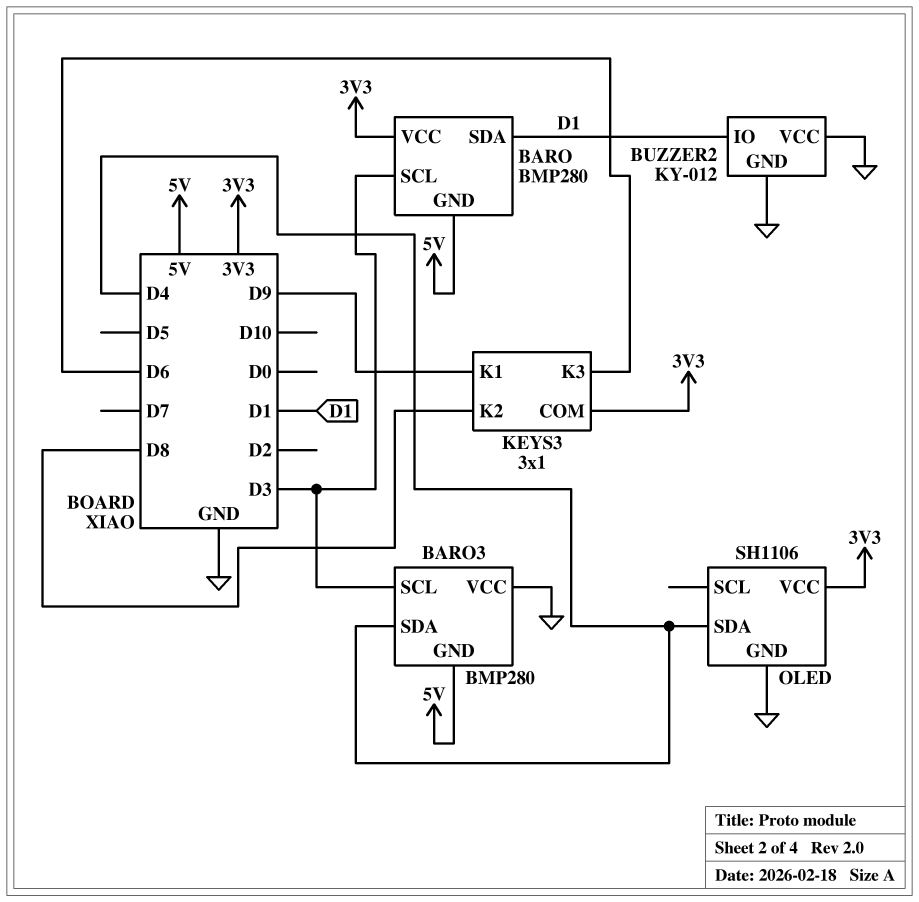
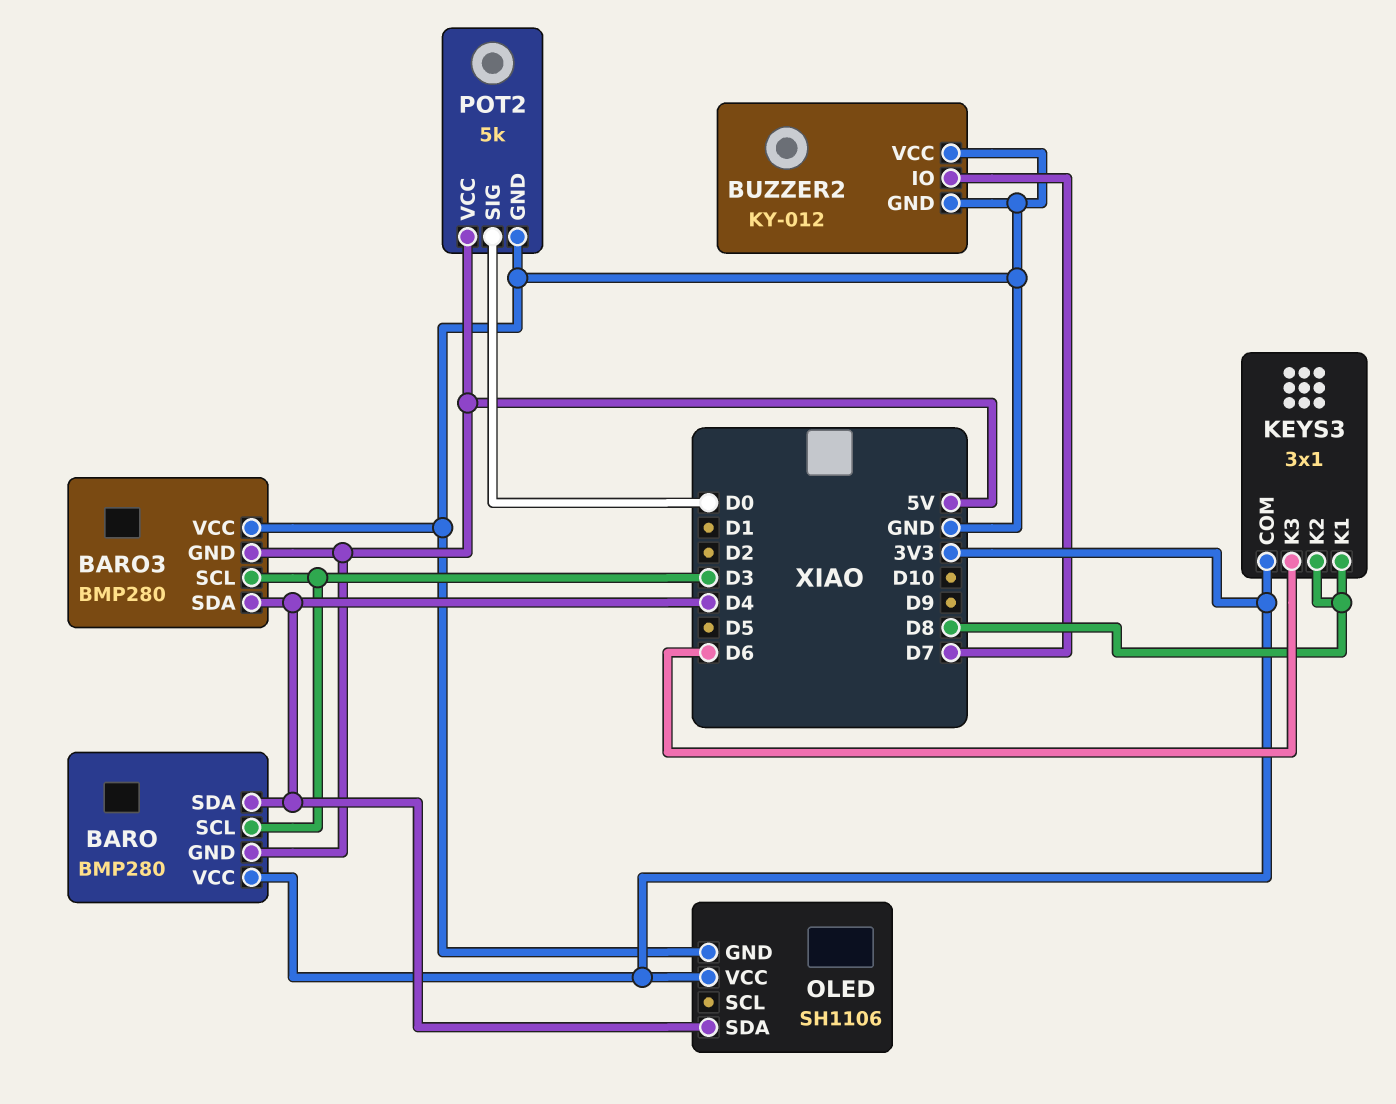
BARO pin SDA: D1 -> D4
BUZZER2 pin IO: D1 -> D7
KEYS3 pin K1: D9 -> D8
POT2: none -> 5k
POT2 pin GND: none -> GND
POT2 pin SIG: none -> D0
POT2 pin VCC: none -> 5V

